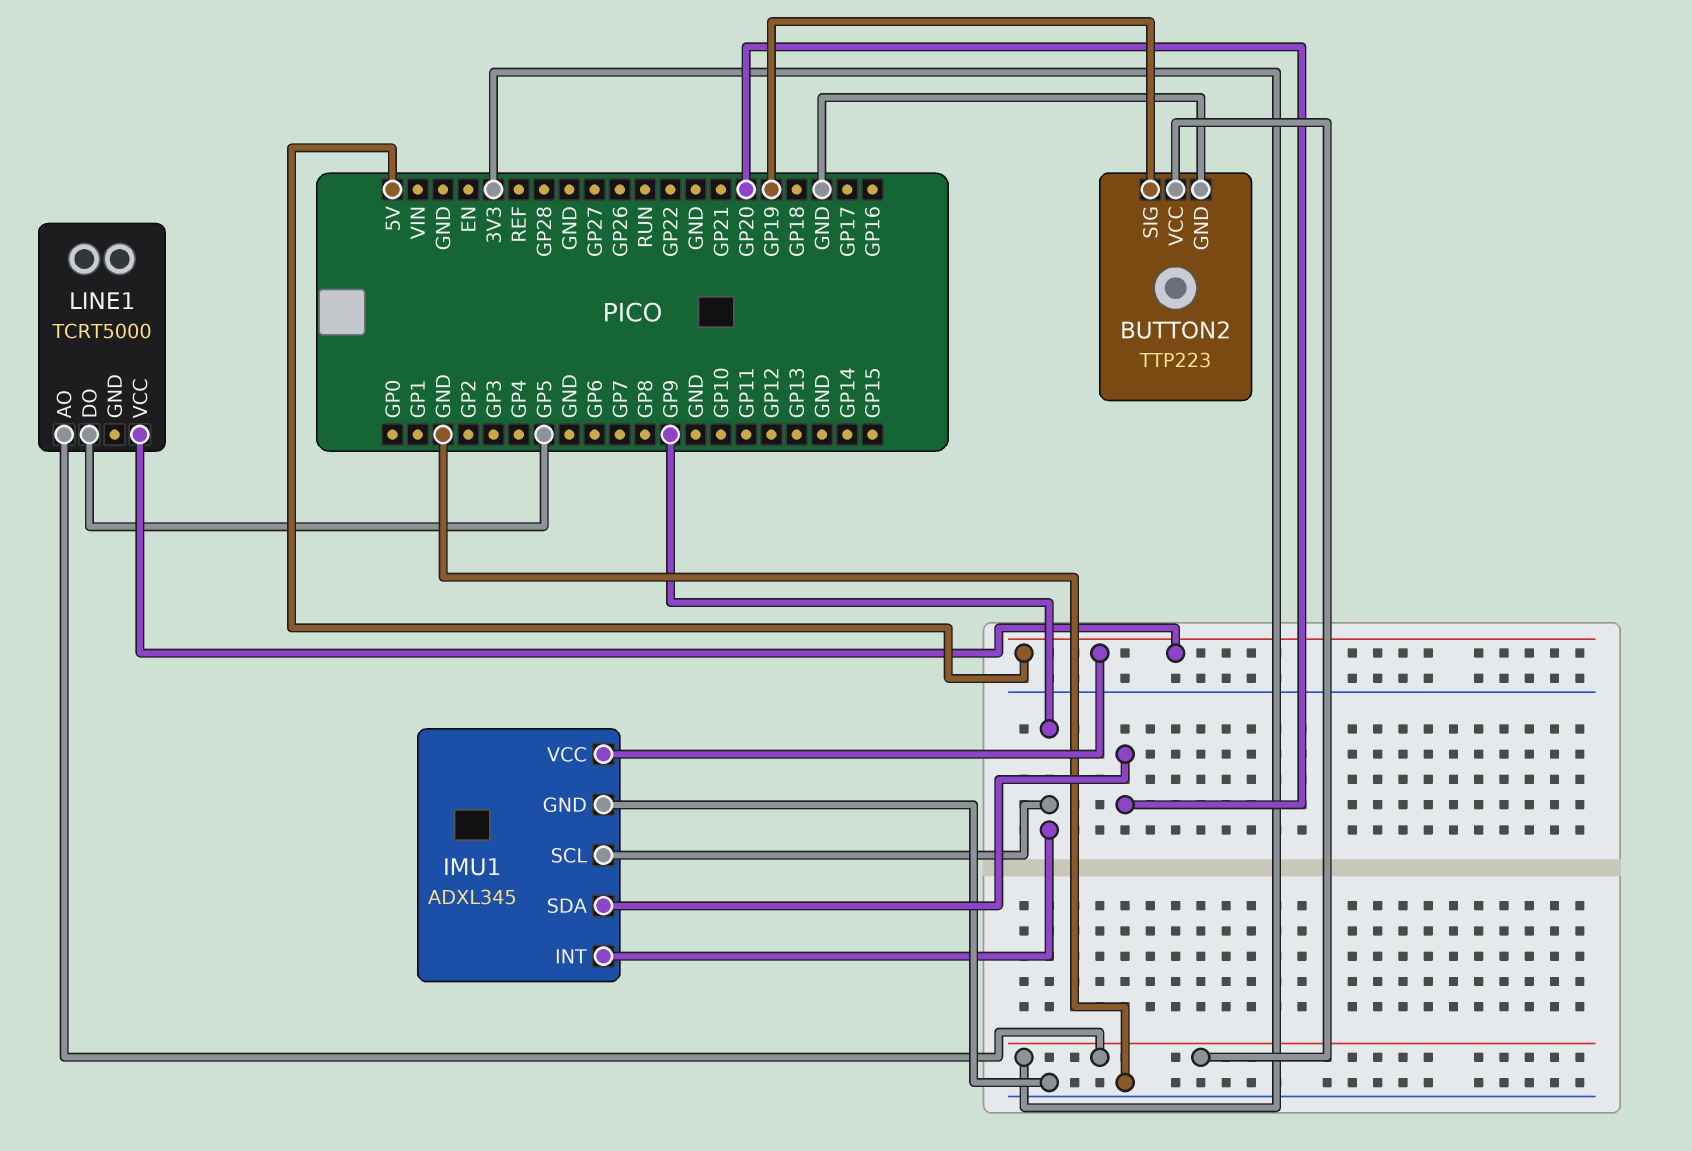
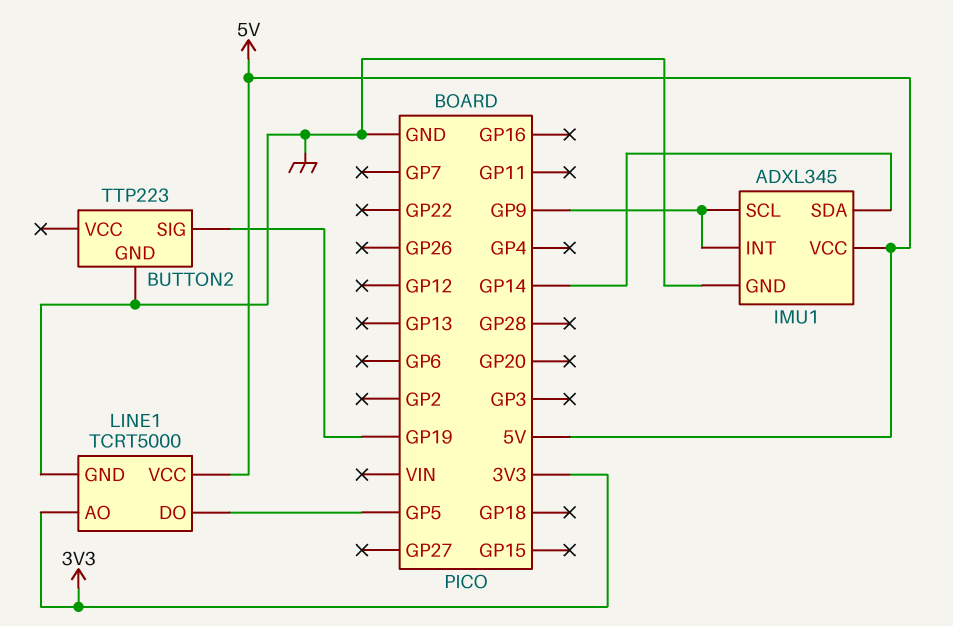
BUTTON2 pin VCC: 3V3 -> none
IMU1 pin SDA: GP20 -> GP14
LINE1 pin GND: none -> GND

